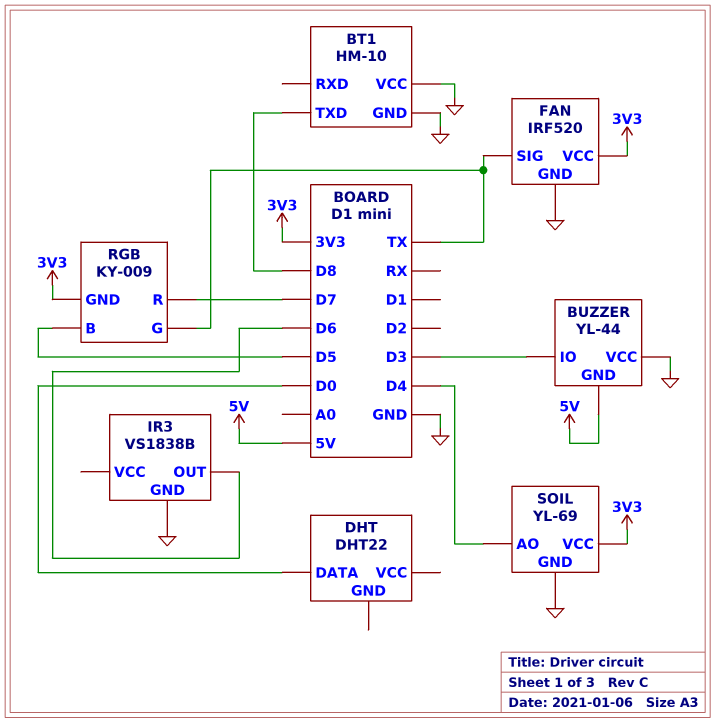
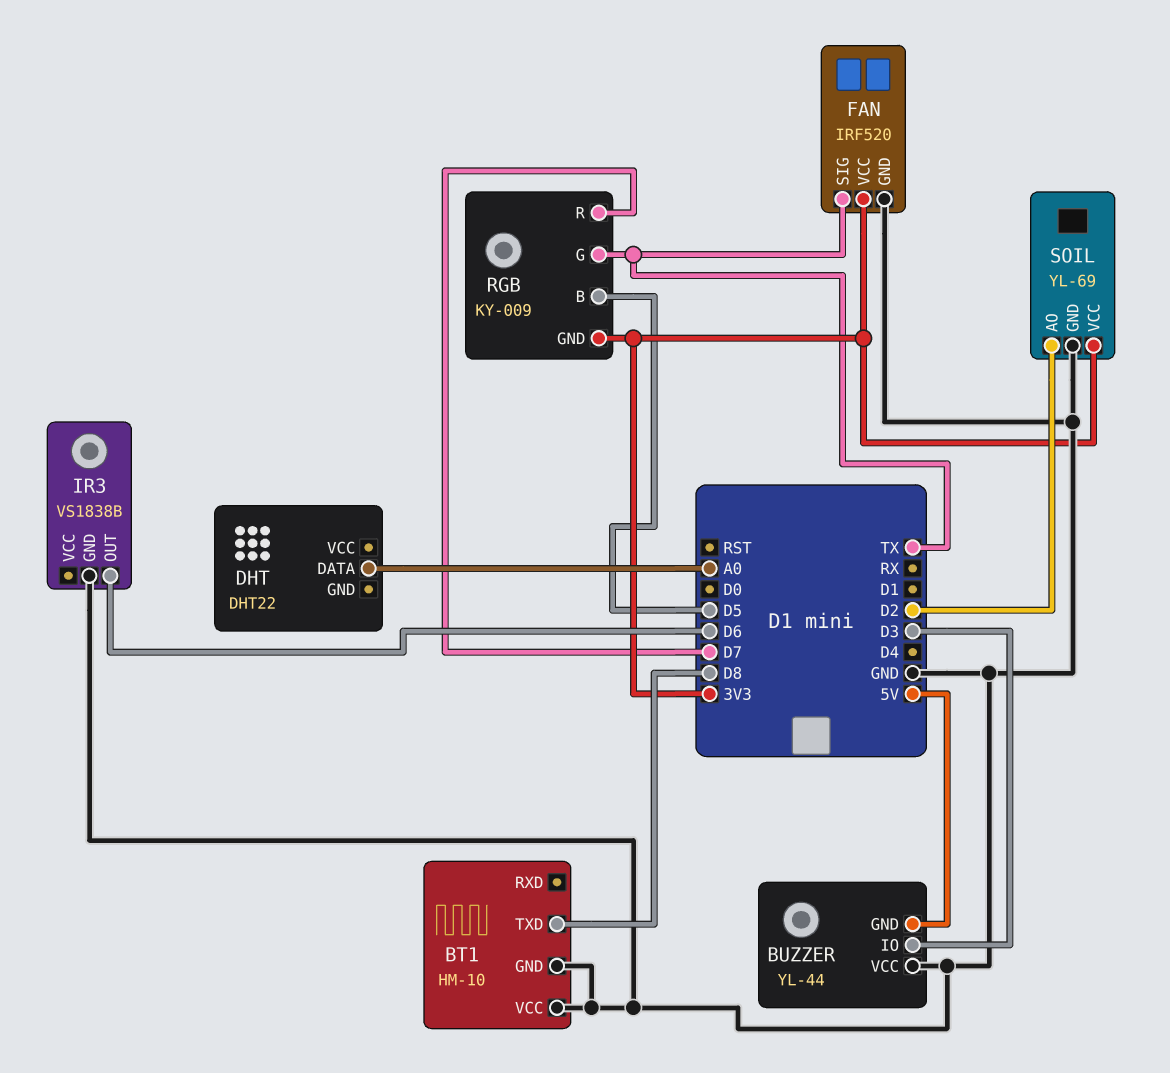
DHT pin DATA: D0 -> A0
SOIL pin AO: D4 -> D2

